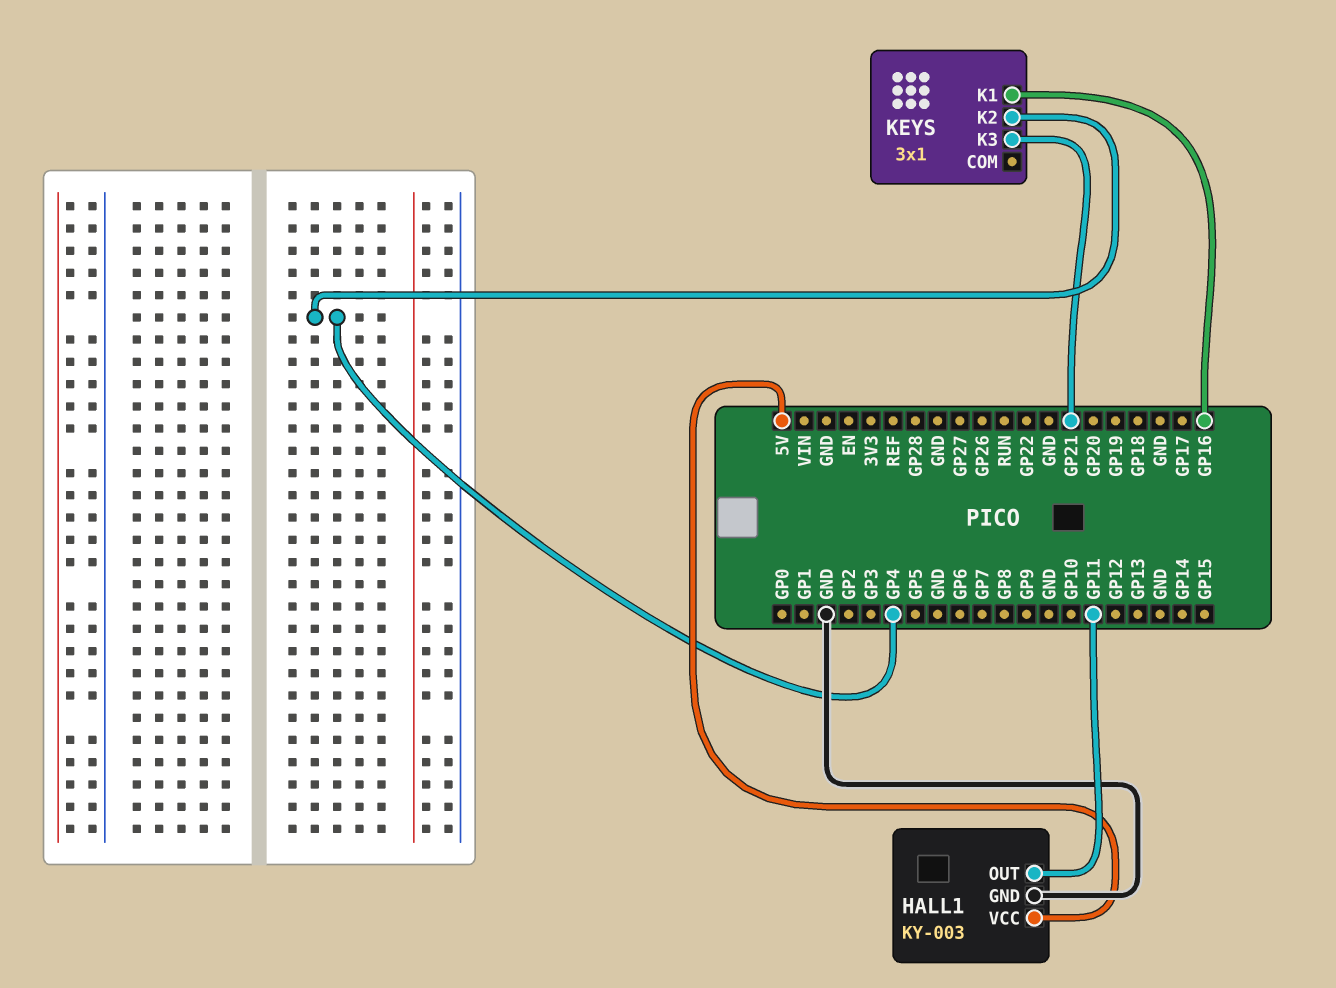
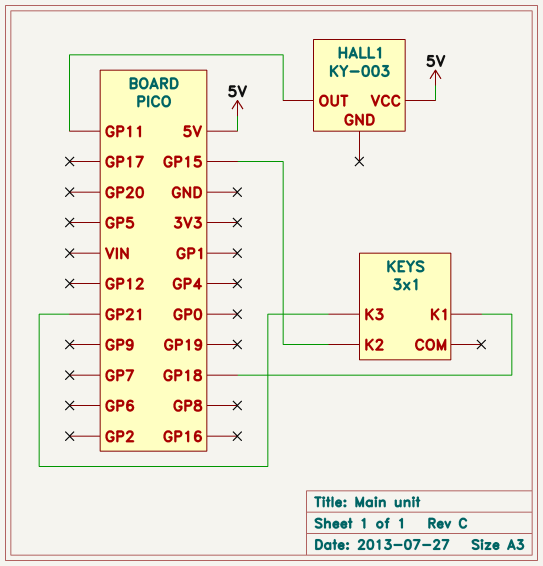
HALL1 pin GND: GND -> none
KEYS pin K1: GP16 -> GP18
KEYS pin K2: GP4 -> GP15

